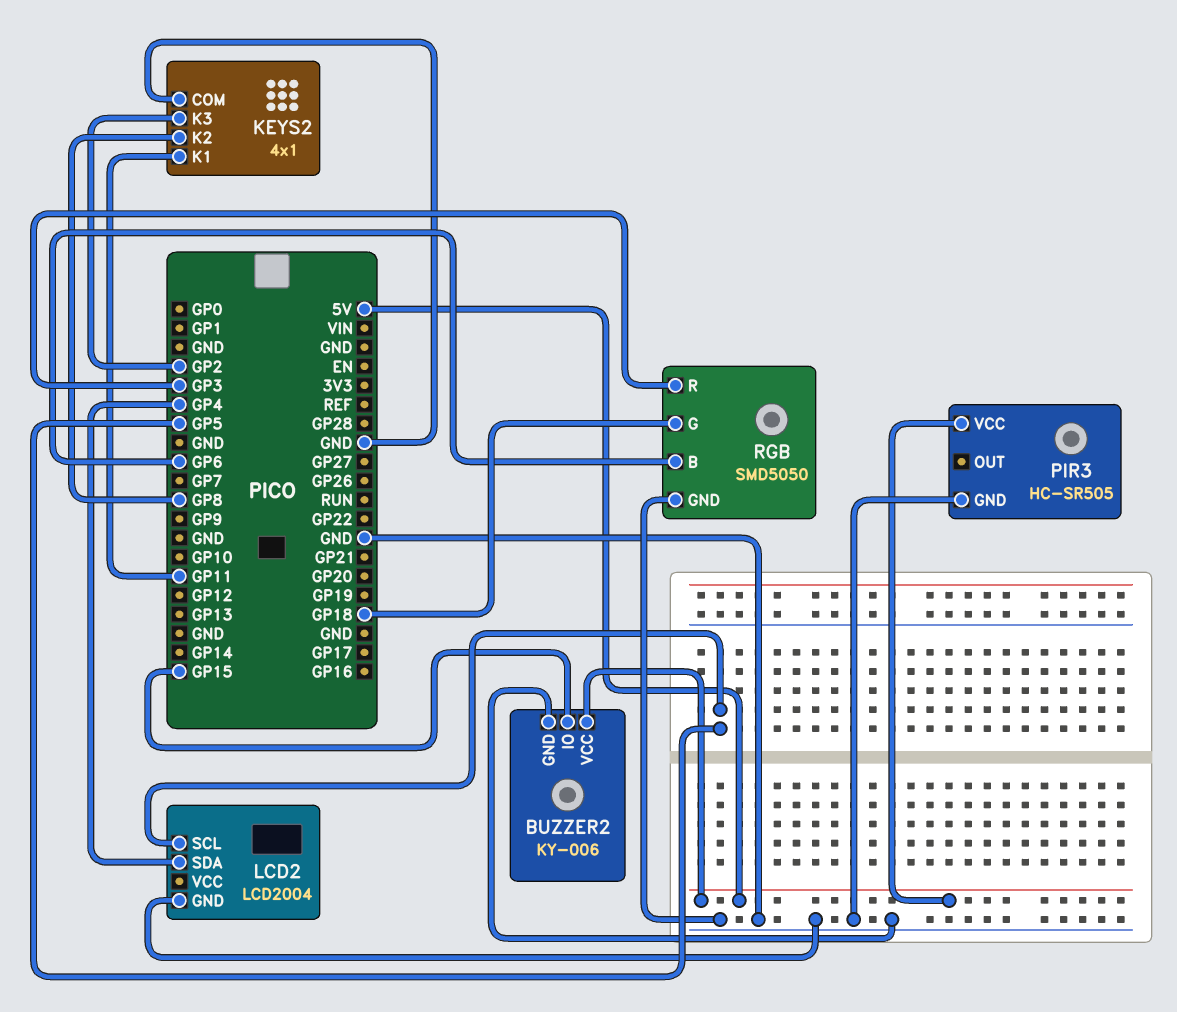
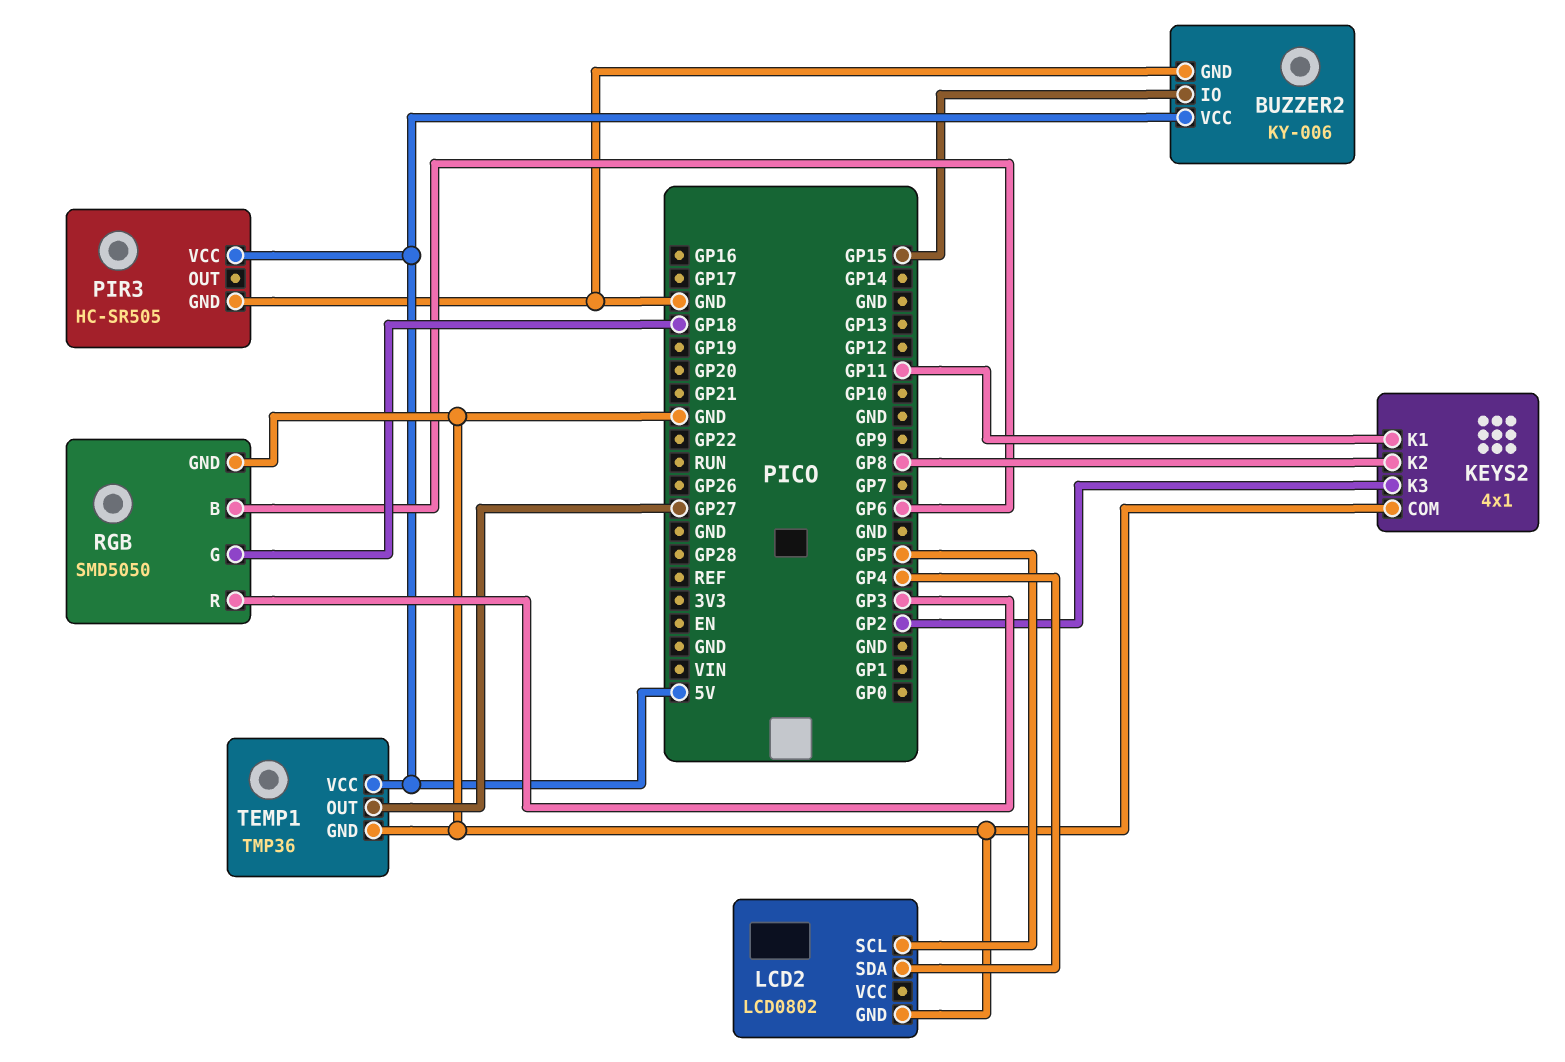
LCD2: LCD2004 -> LCD0802
TEMP1: none -> TMP36
TEMP1 pin GND: none -> GND
TEMP1 pin OUT: none -> GP27
TEMP1 pin VCC: none -> 5V

